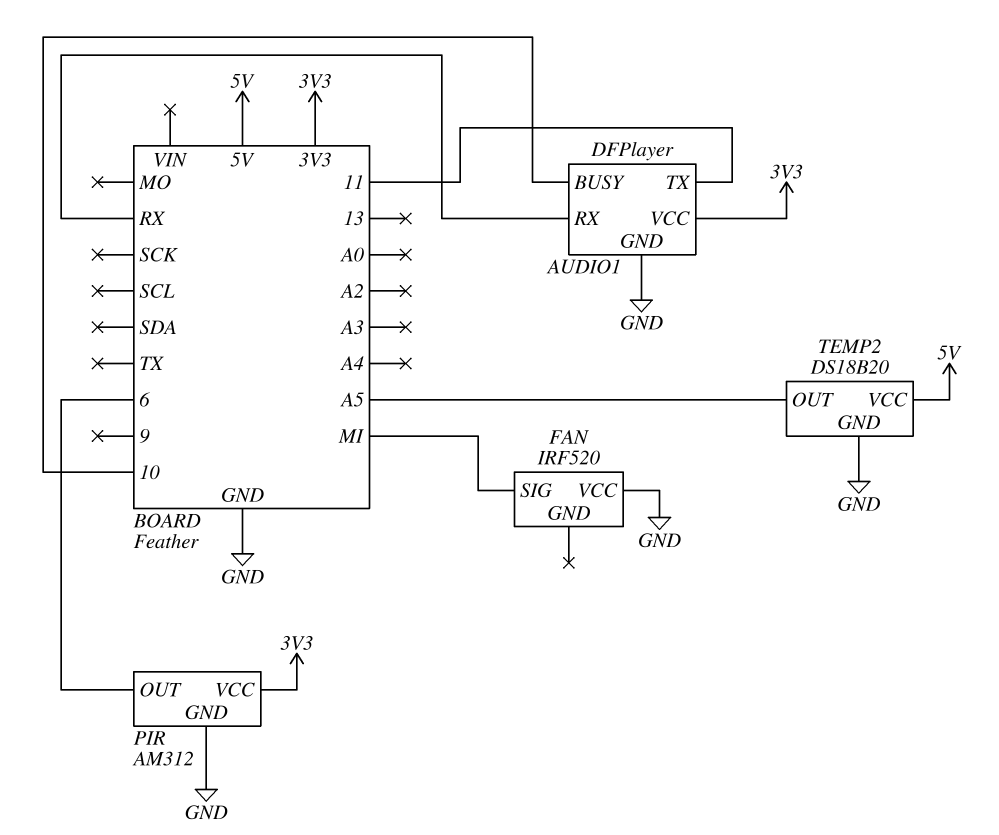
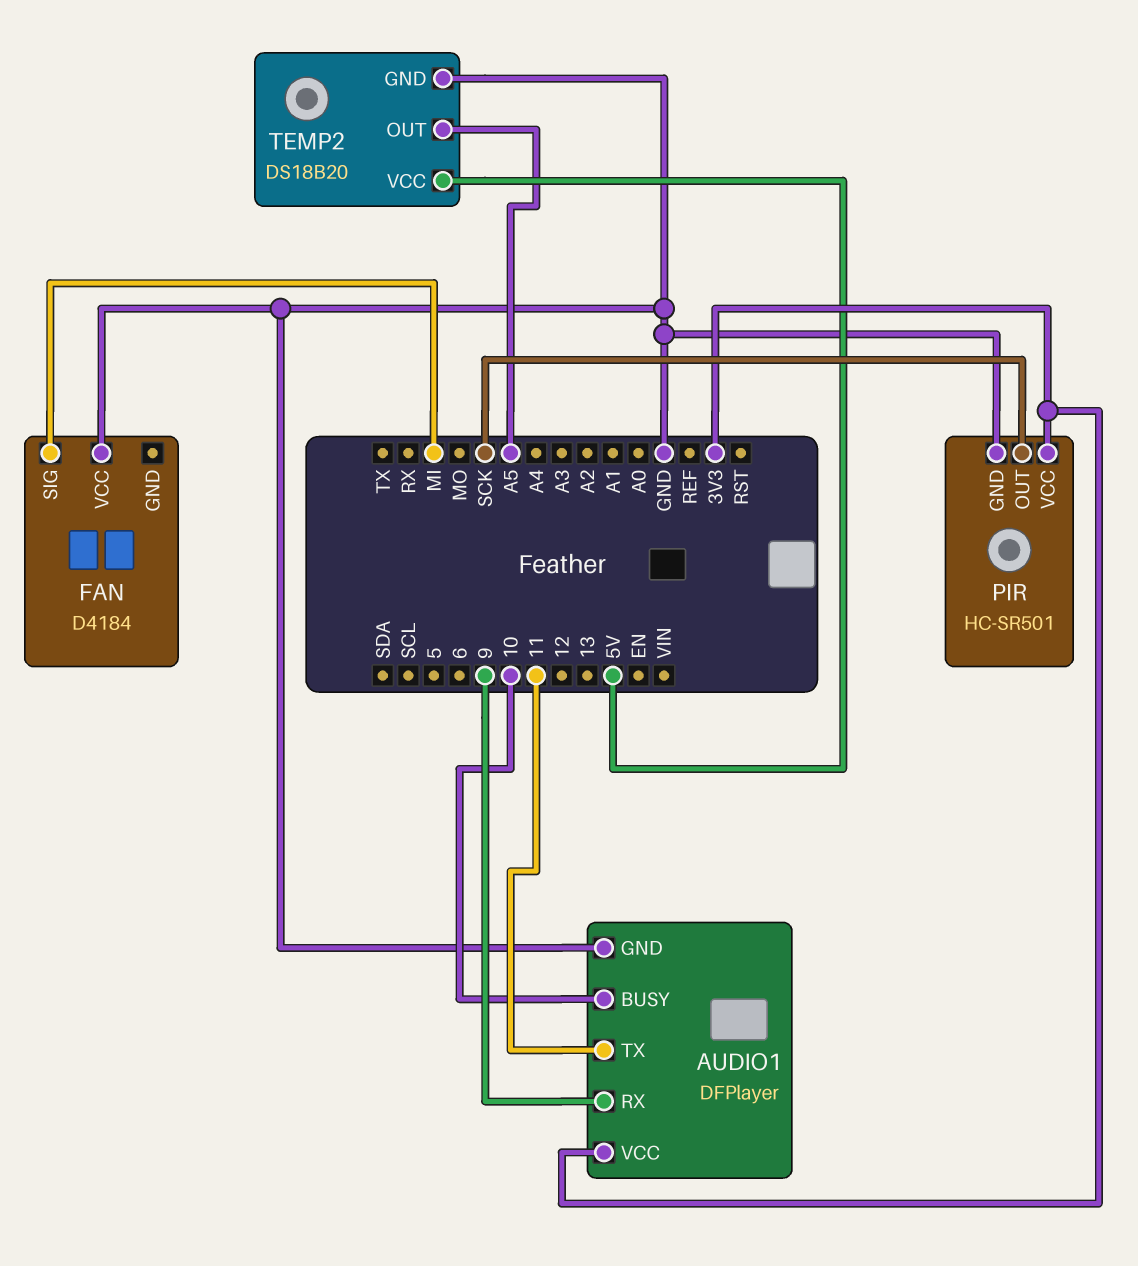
AUDIO1 pin RX: RX -> 9
FAN: IRF520 -> D4184
PIR: AM312 -> HC-SR501
PIR pin OUT: 6 -> SCK

